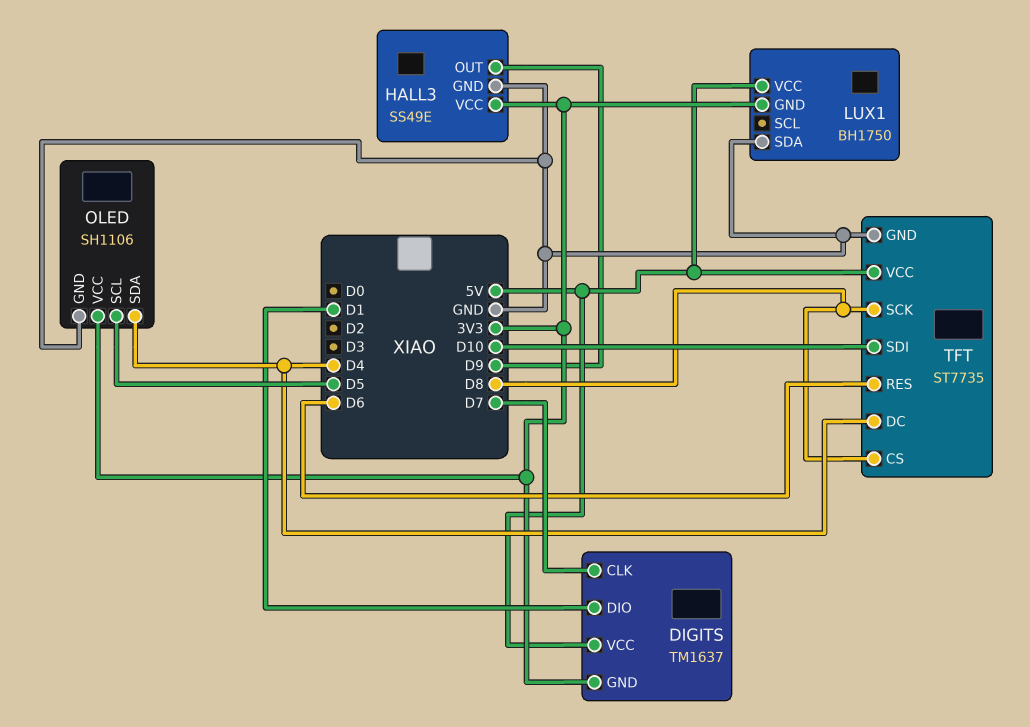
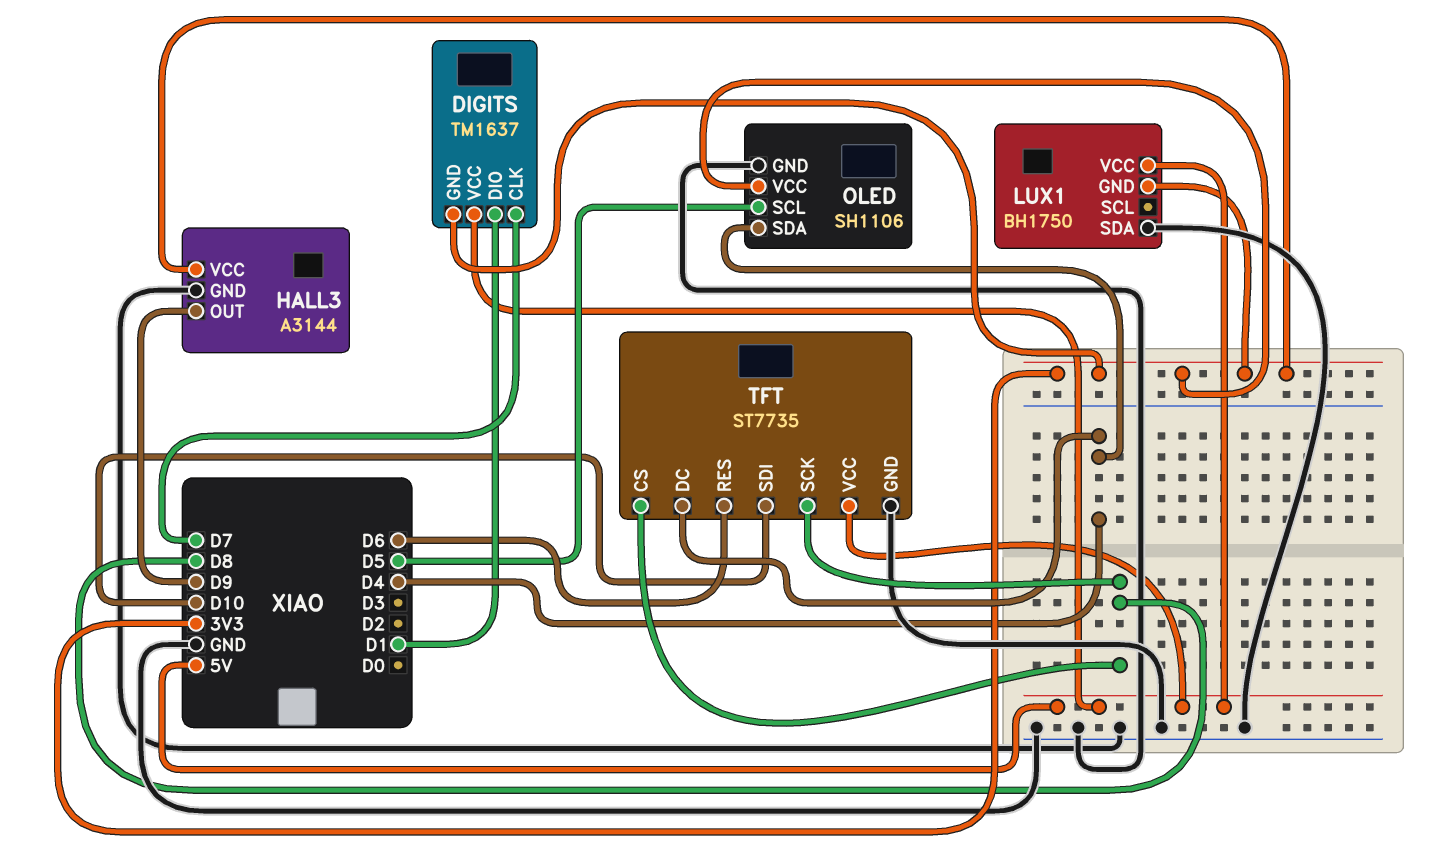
HALL3: SS49E -> A3144

